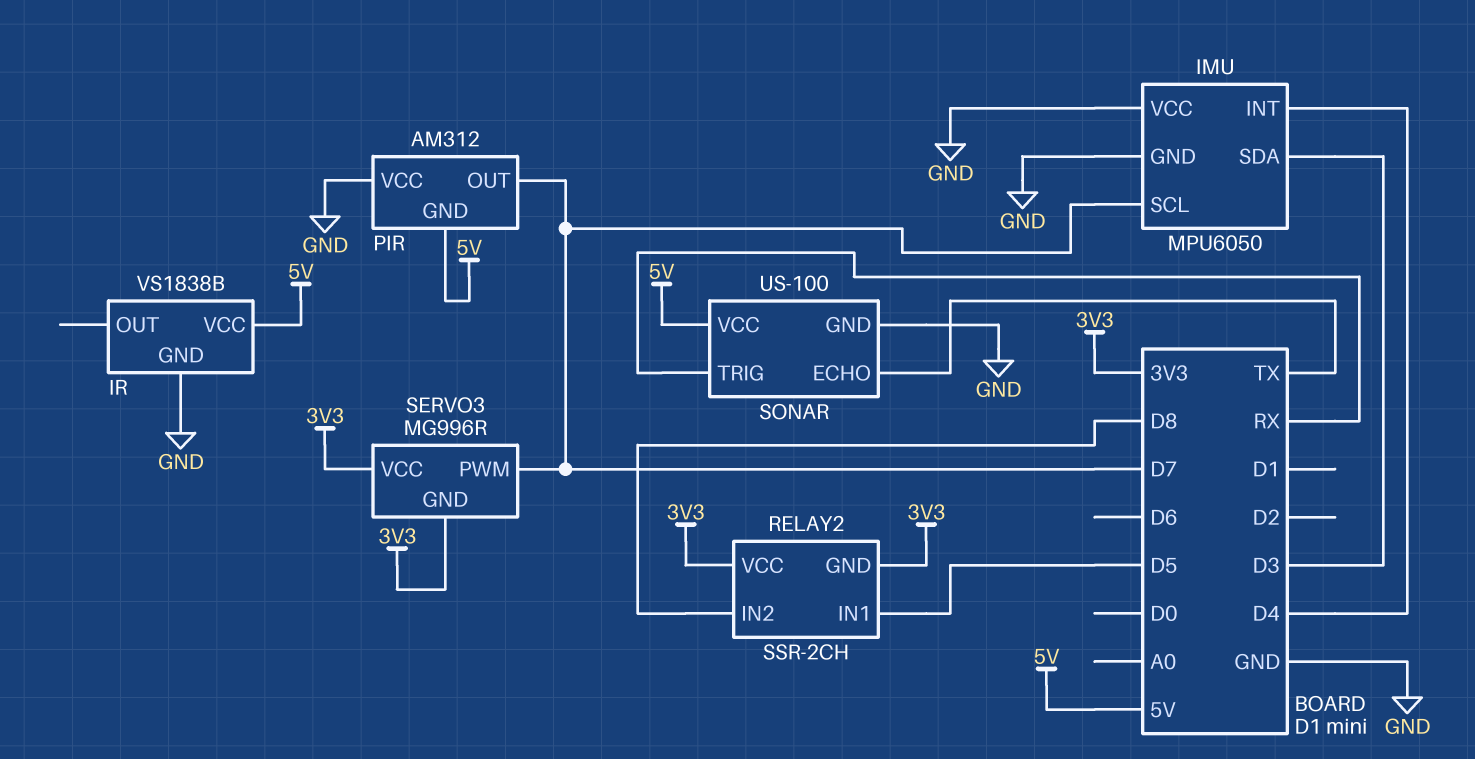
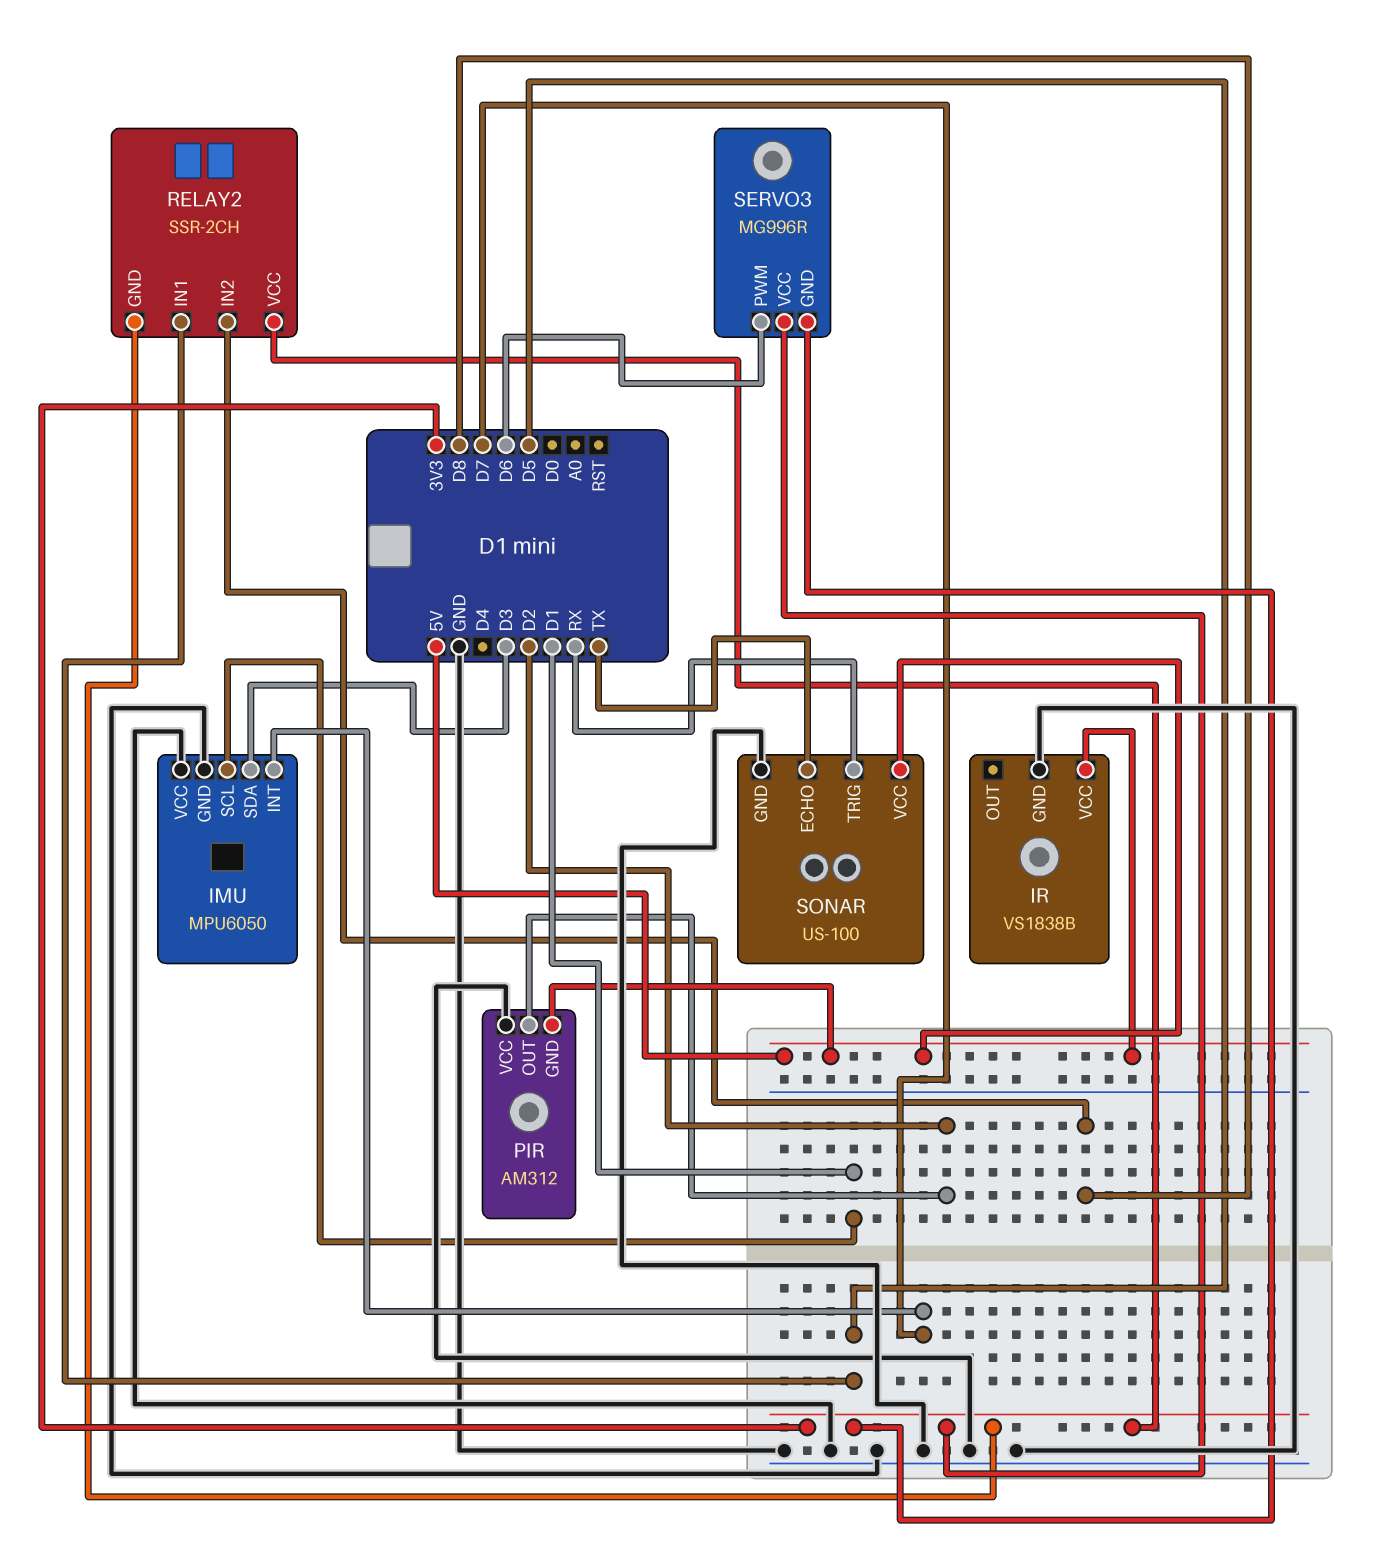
IMU pin INT: D4 -> D7
IMU pin SCL: D7 -> D1
PIR pin OUT: D7 -> D2
SERVO3 pin PWM: D7 -> D6

